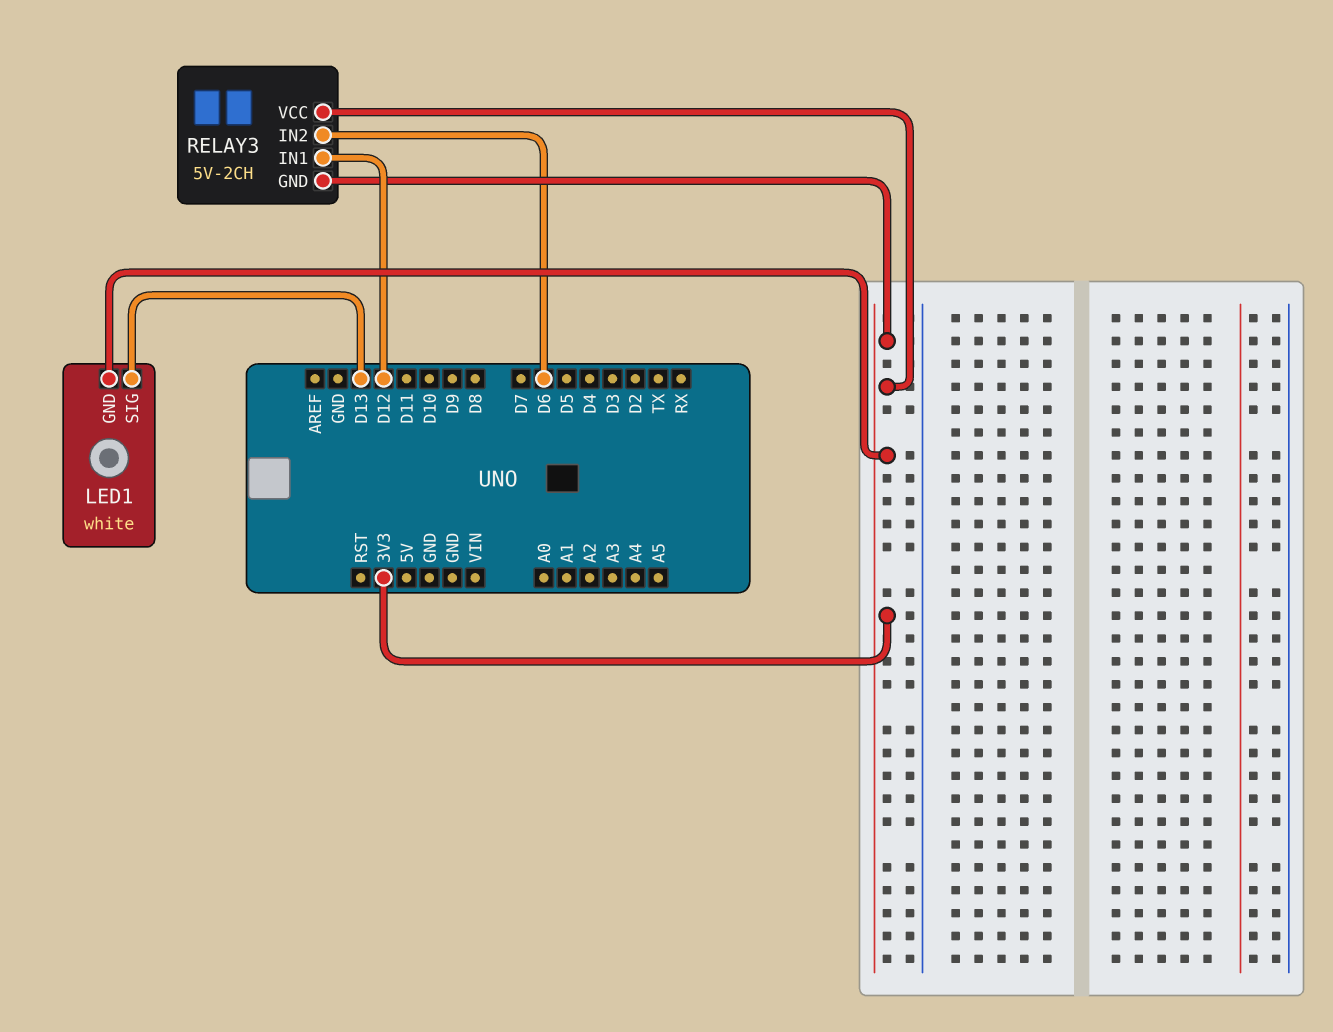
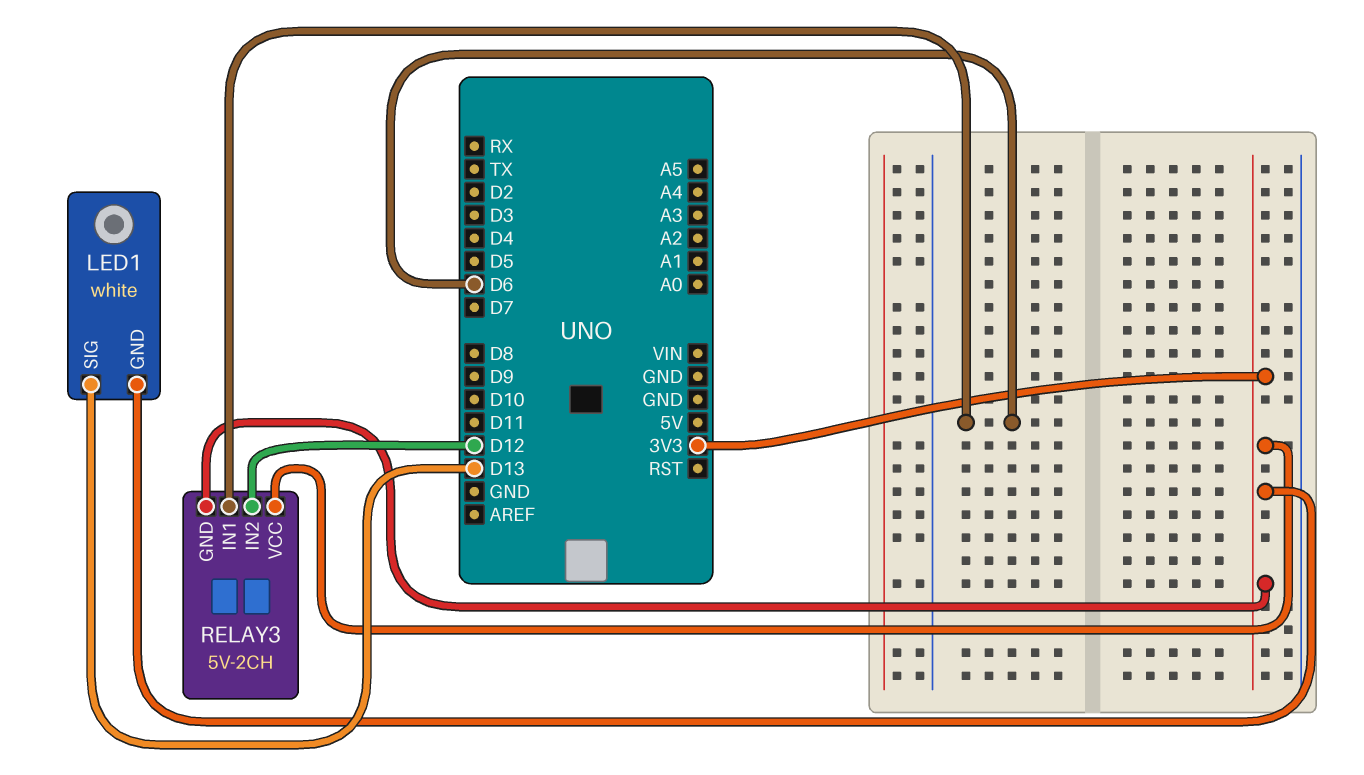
RELAY3 pin IN1: D12 -> D6
RELAY3 pin IN2: D6 -> D12

